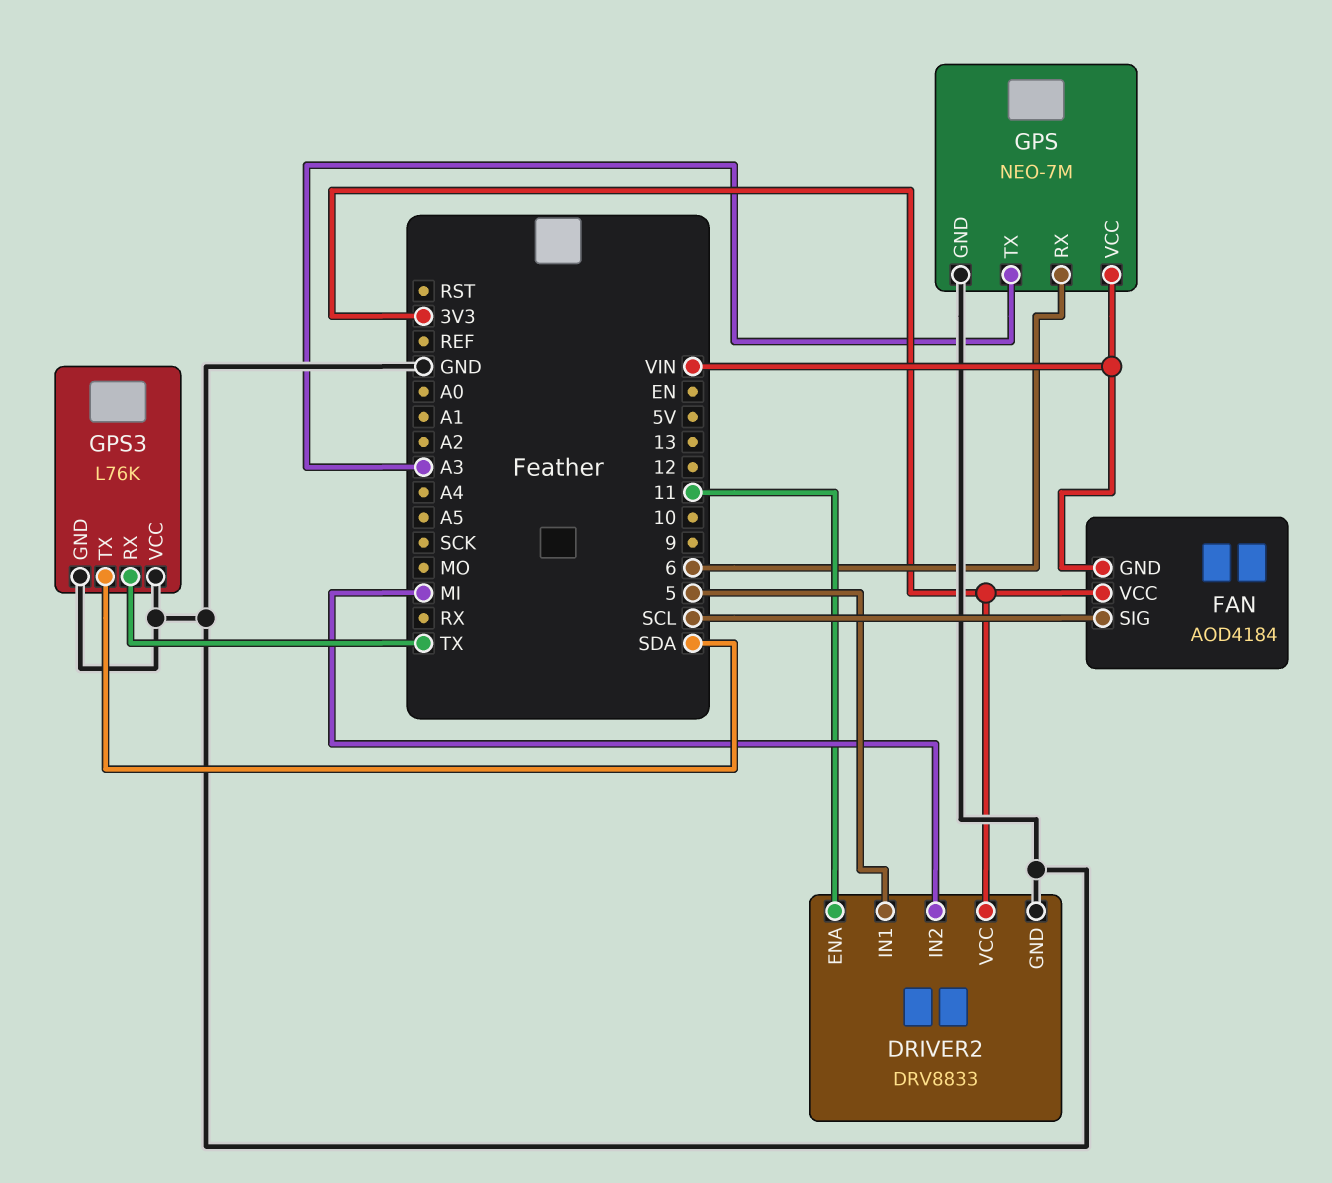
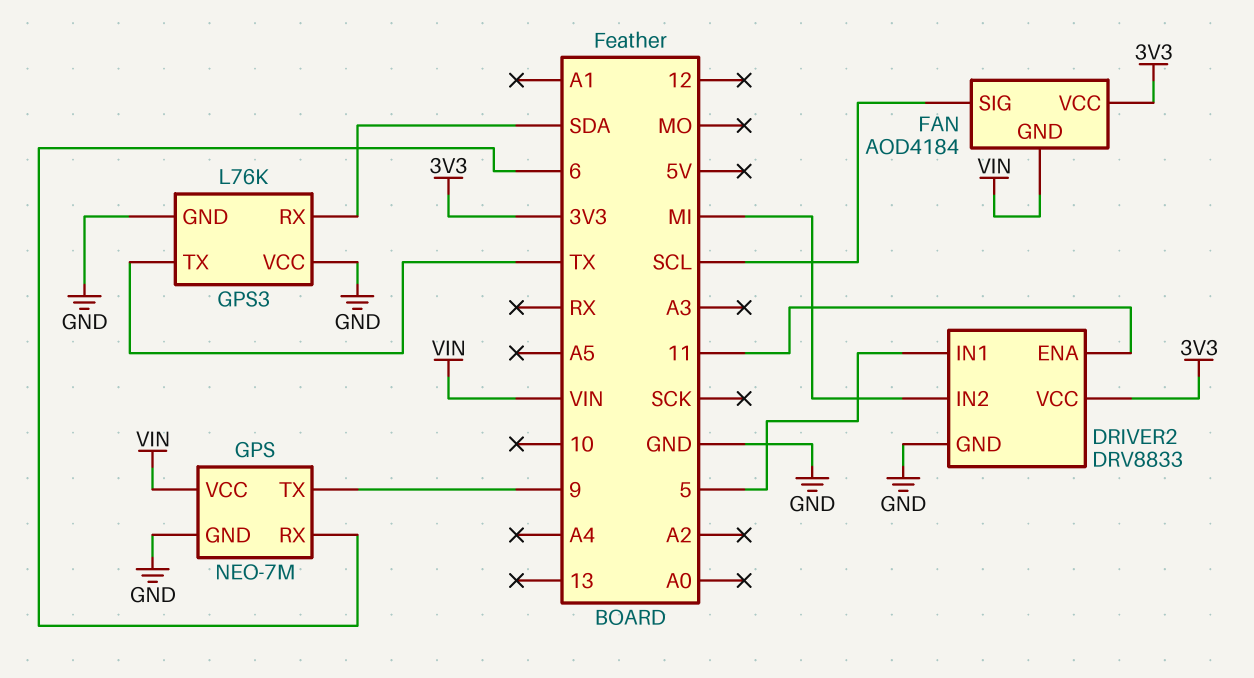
GPS pin TX: A3 -> 9
GPS3 pin RX: TX -> SDA
GPS3 pin TX: SDA -> TX

